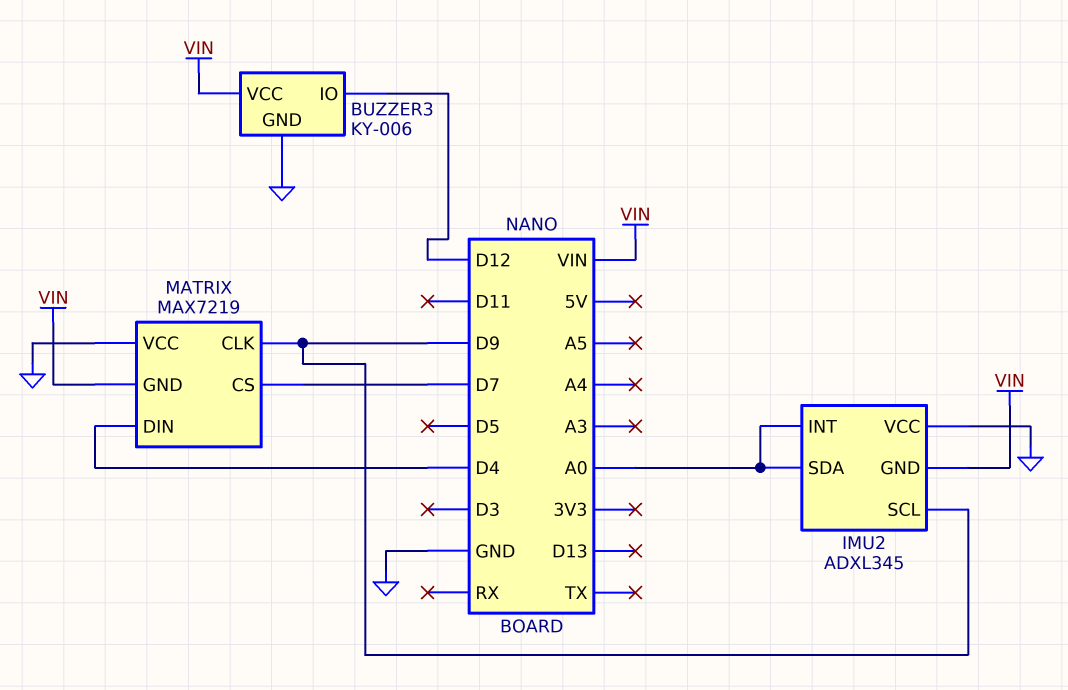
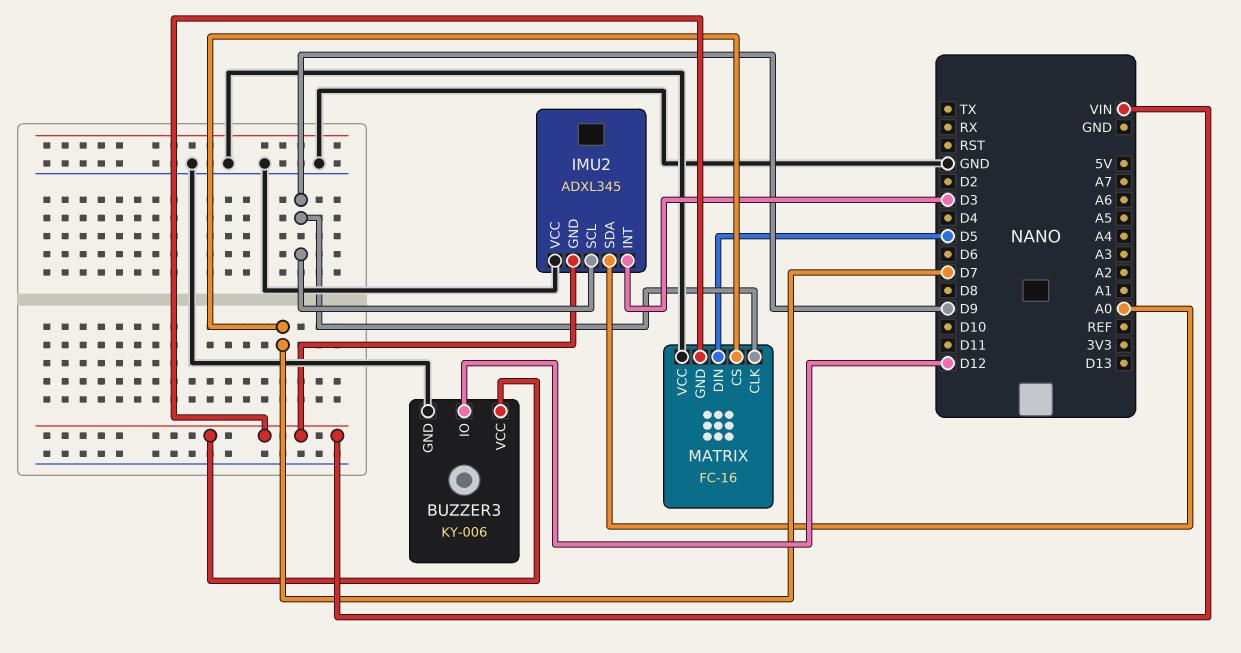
IMU2 pin INT: A0 -> D3
MATRIX: MAX7219 -> FC-16
MATRIX pin DIN: D4 -> D5

